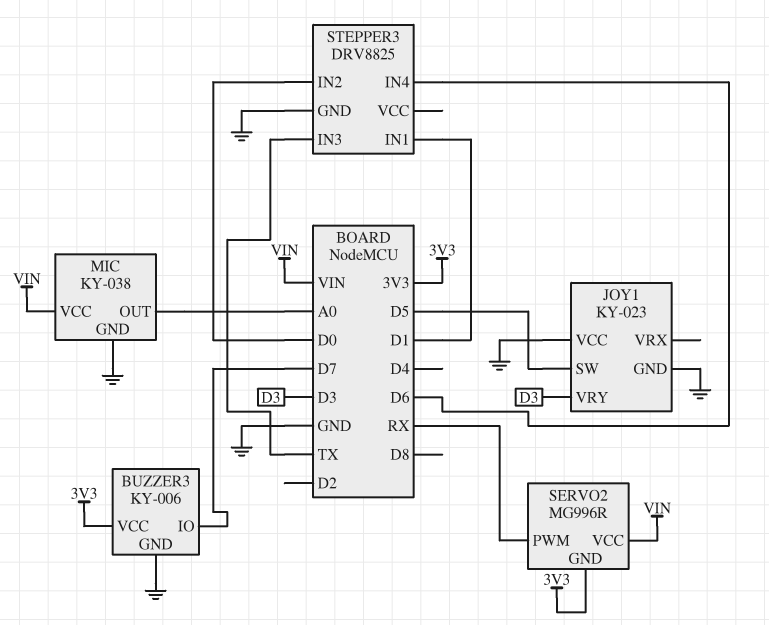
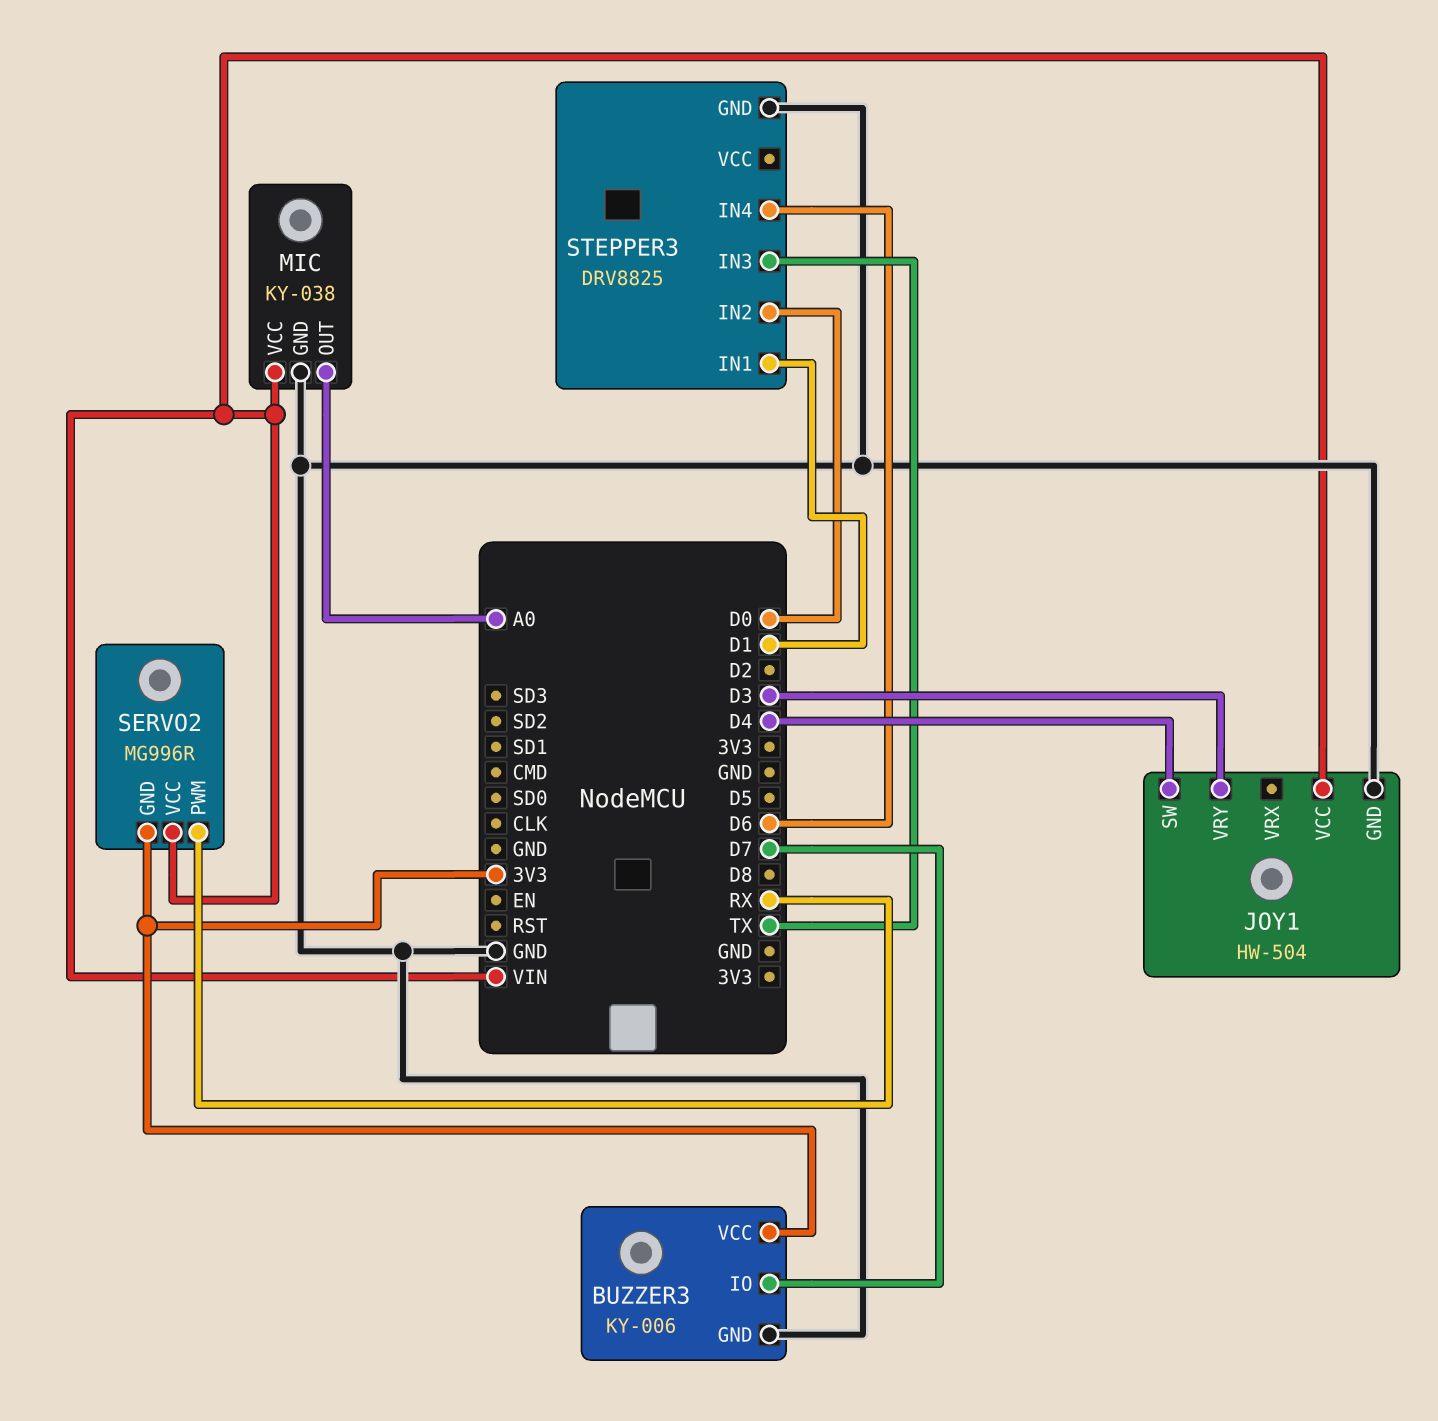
JOY1: KY-023 -> HW-504
JOY1 pin SW: D5 -> D4
JOY1 pin VCC: GND -> VIN

